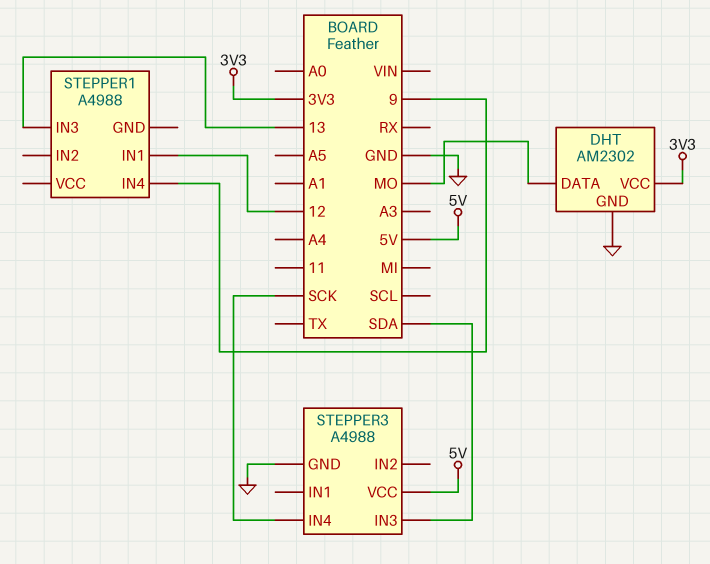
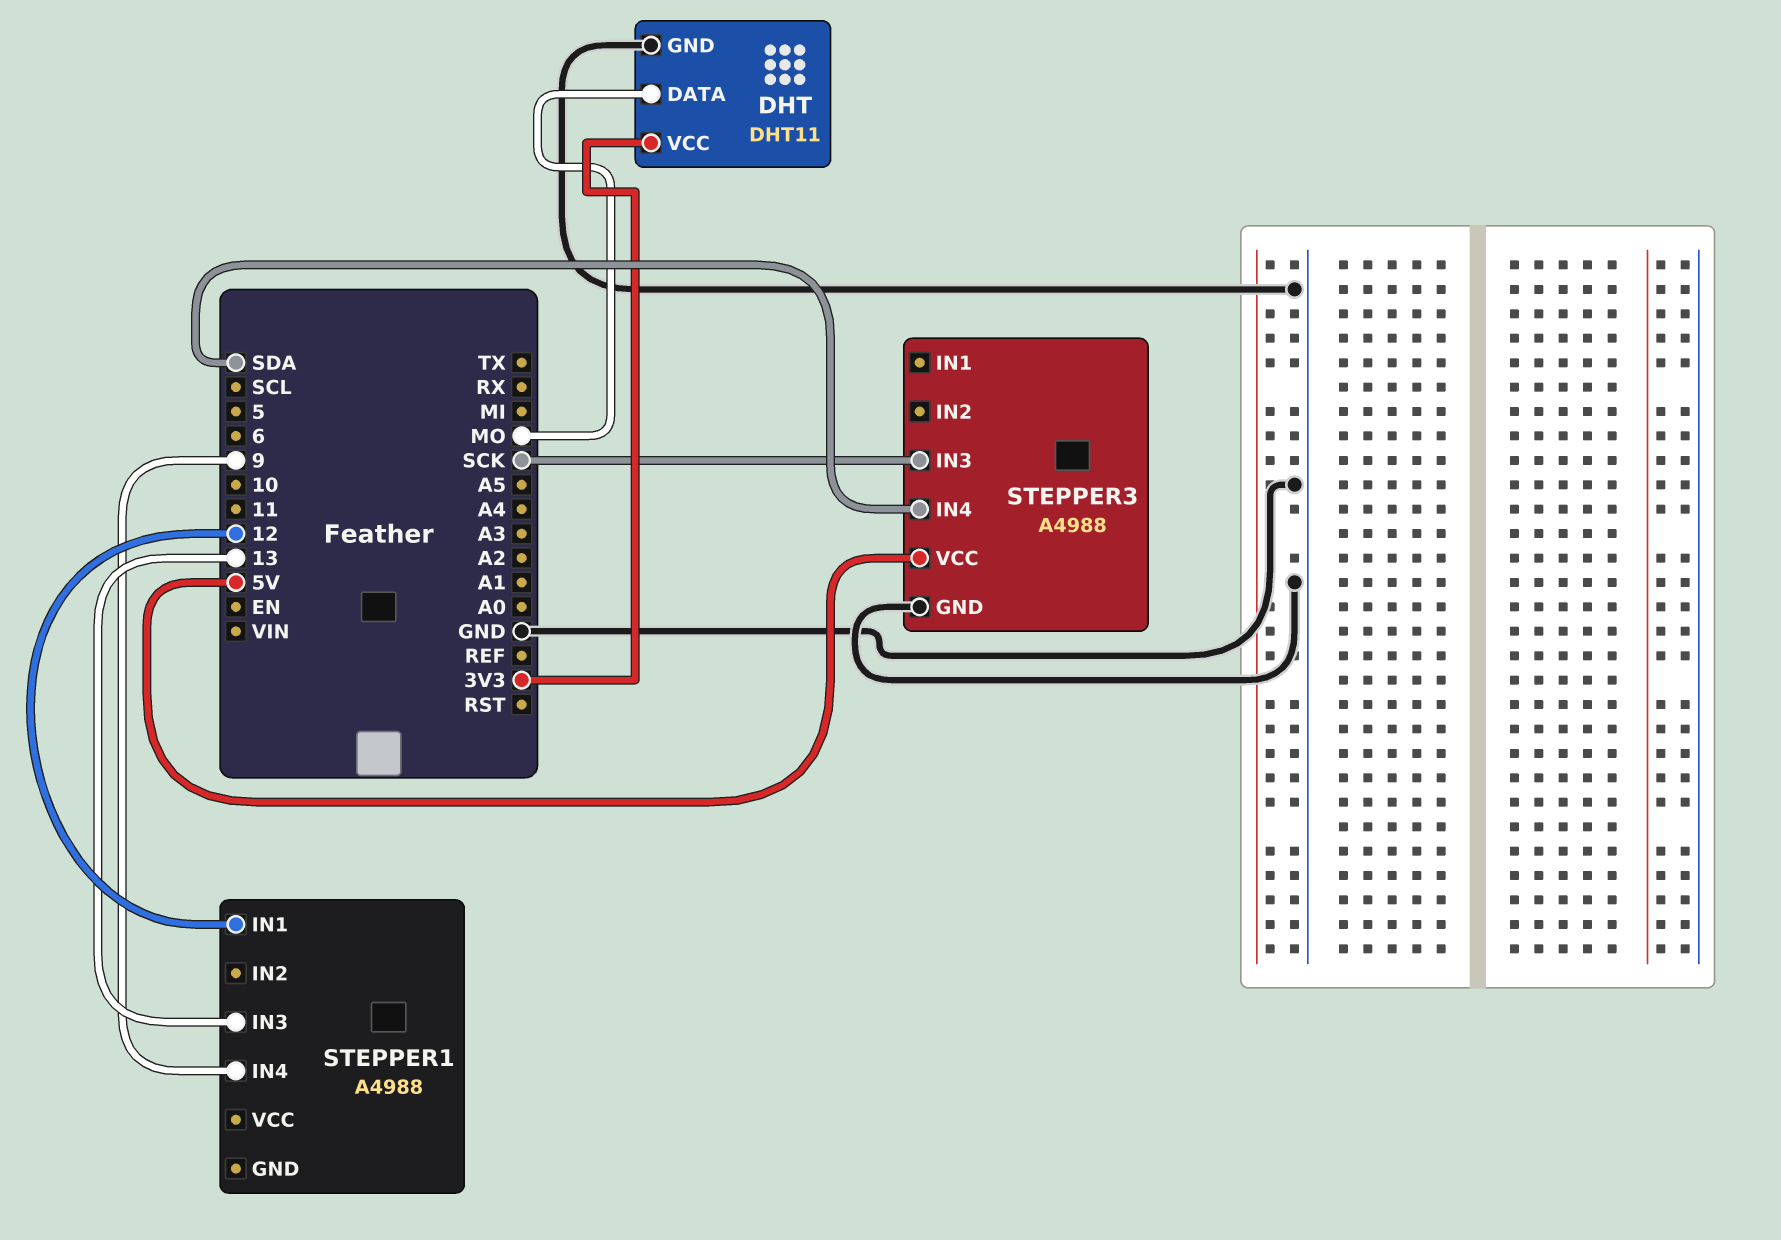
DHT: AM2302 -> DHT11
STEPPER3 pin IN3: SDA -> SCK
STEPPER3 pin IN4: SCK -> SDA

